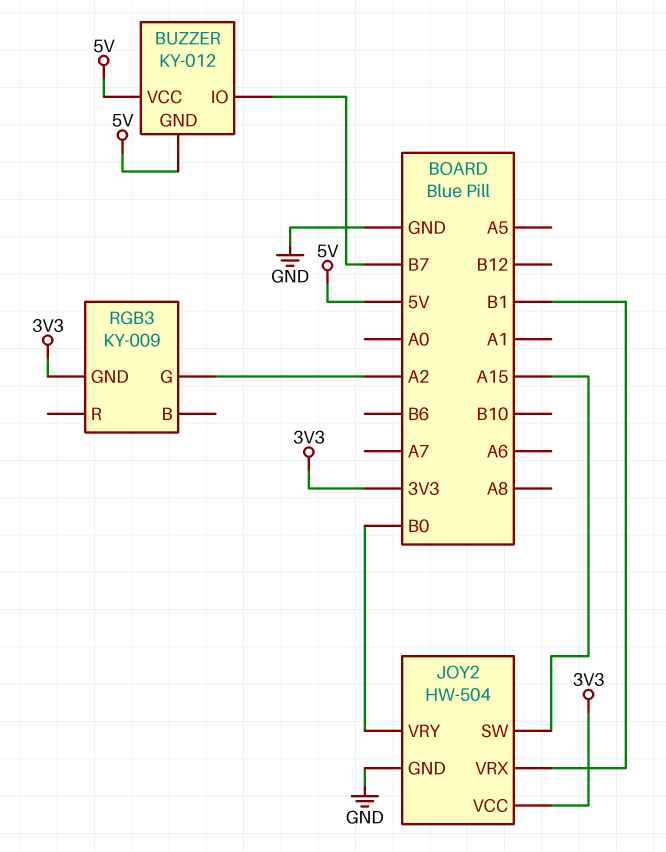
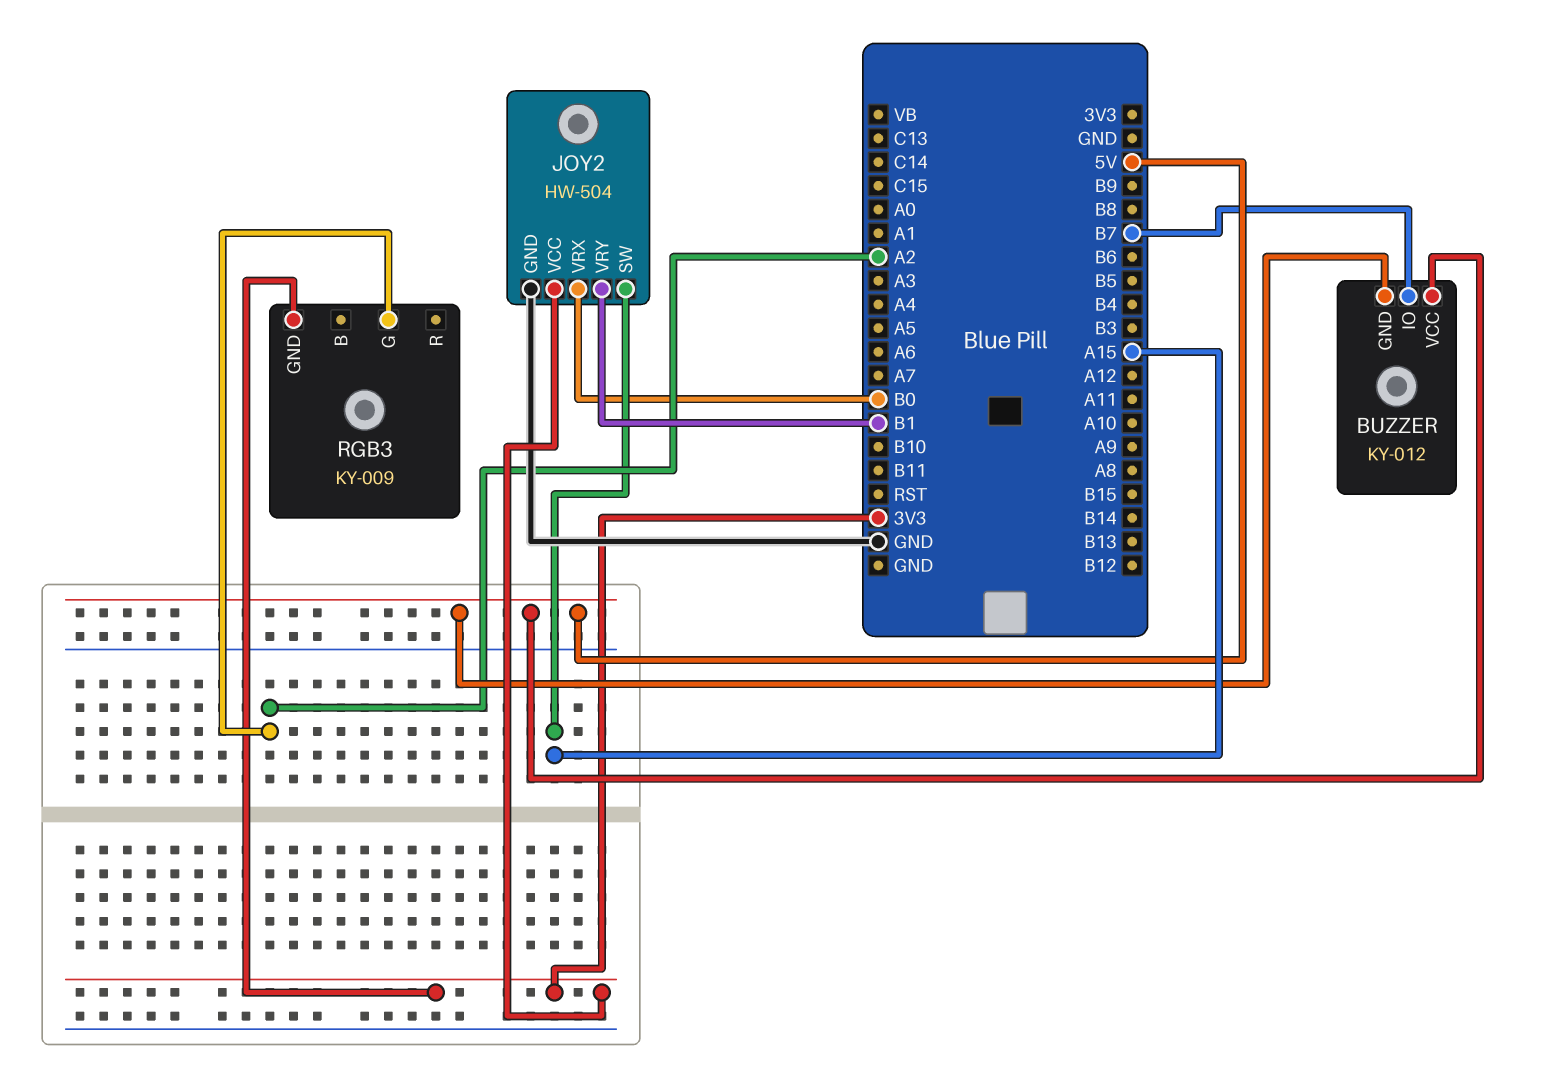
JOY2 pin VRX: B1 -> B0
JOY2 pin VRY: B0 -> B1

